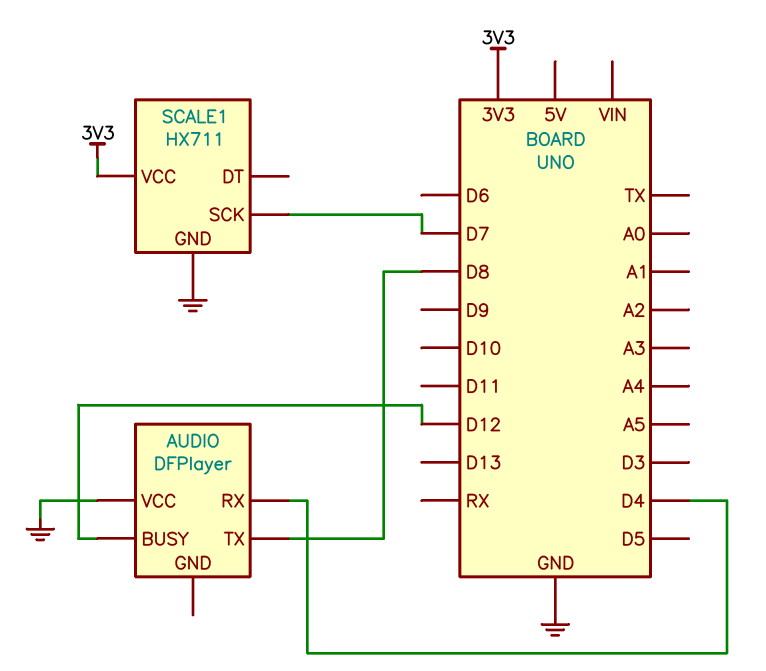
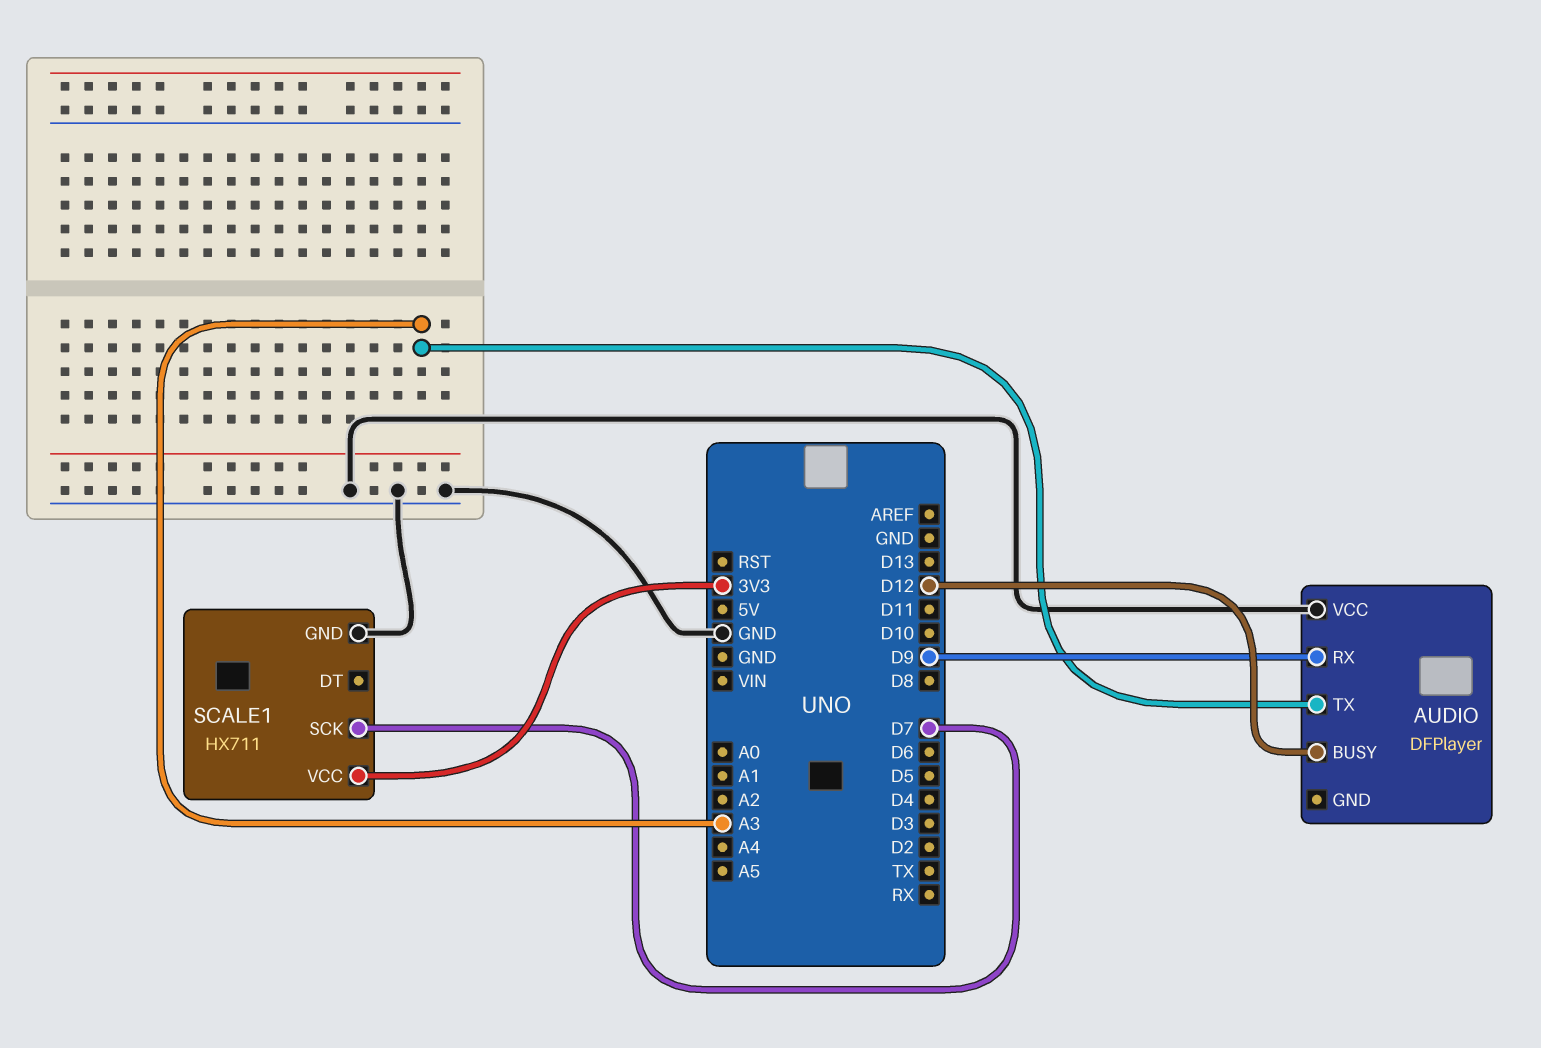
AUDIO pin RX: D4 -> D9
AUDIO pin TX: D8 -> A3

